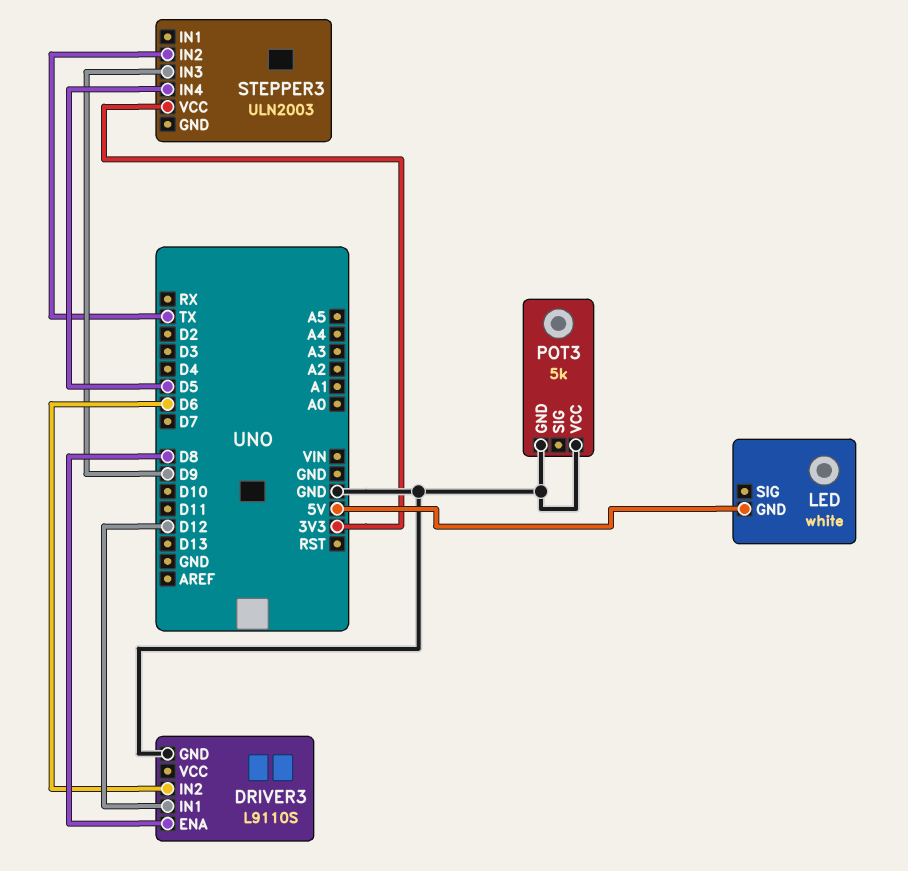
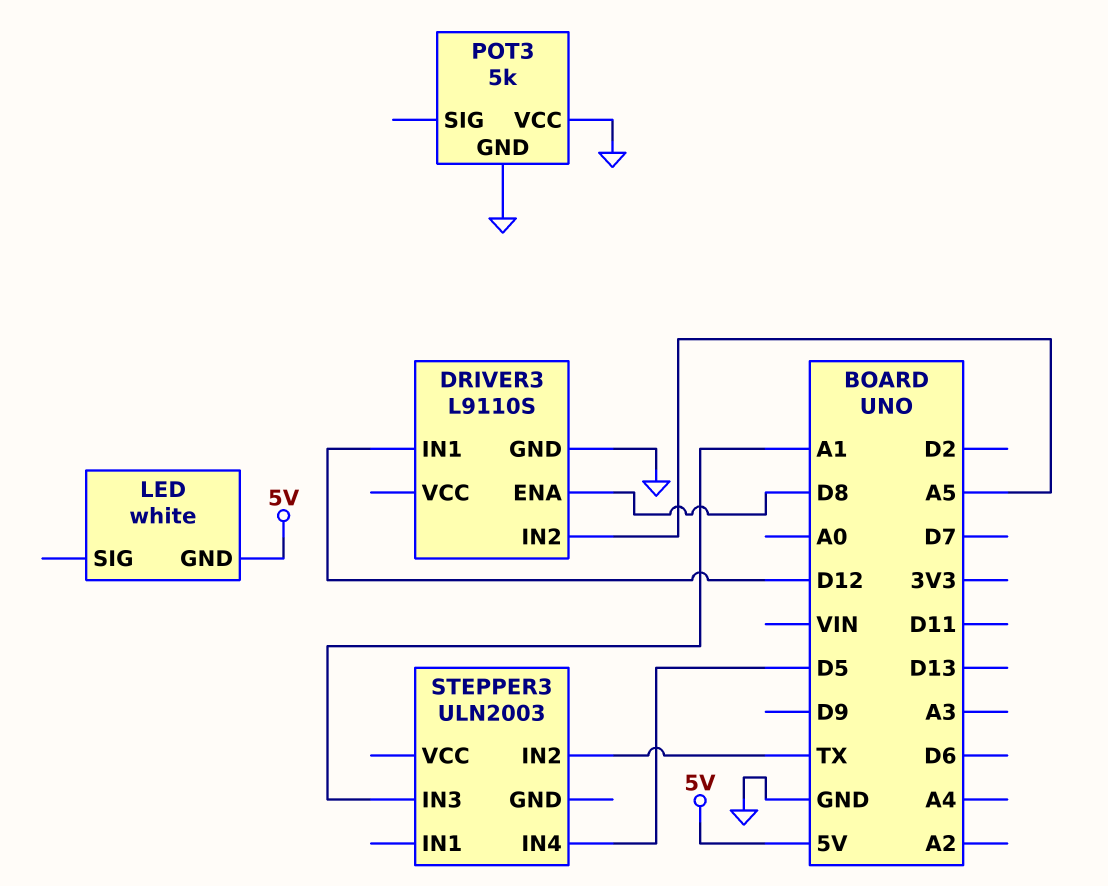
DRIVER3 pin IN2: D6 -> A5
STEPPER3 pin IN3: D9 -> A1
STEPPER3 pin VCC: 3V3 -> none

